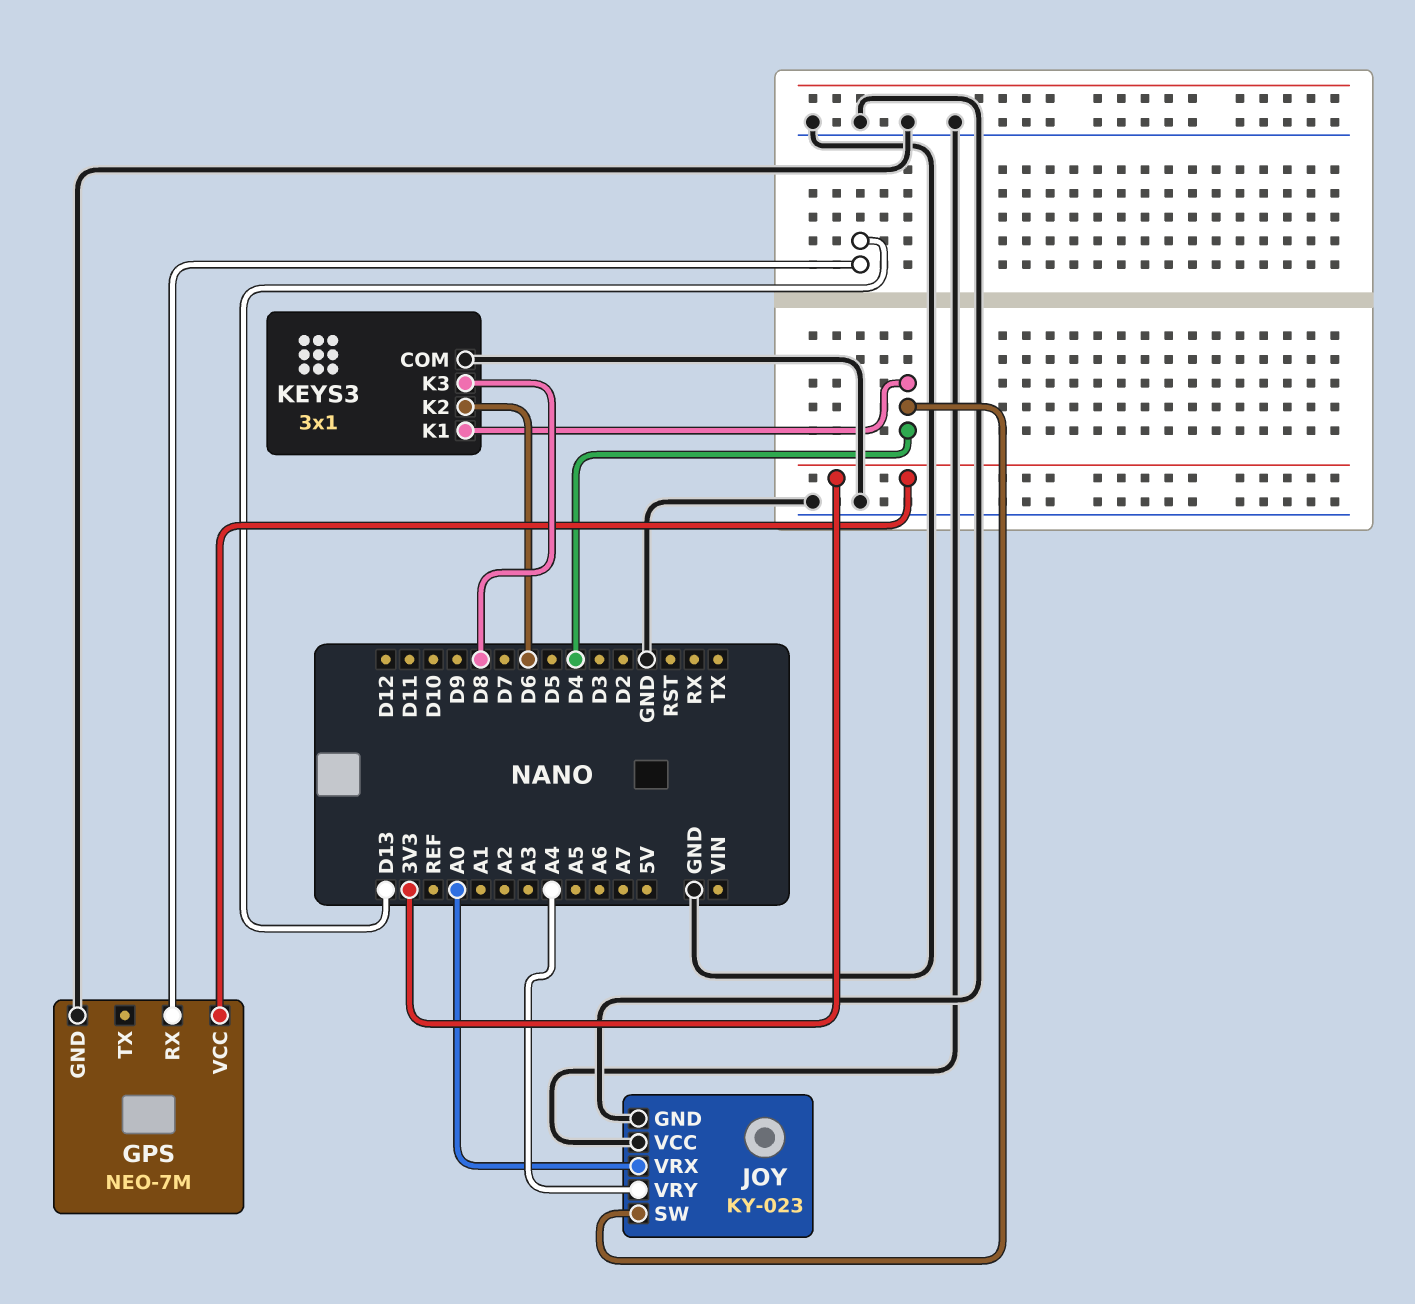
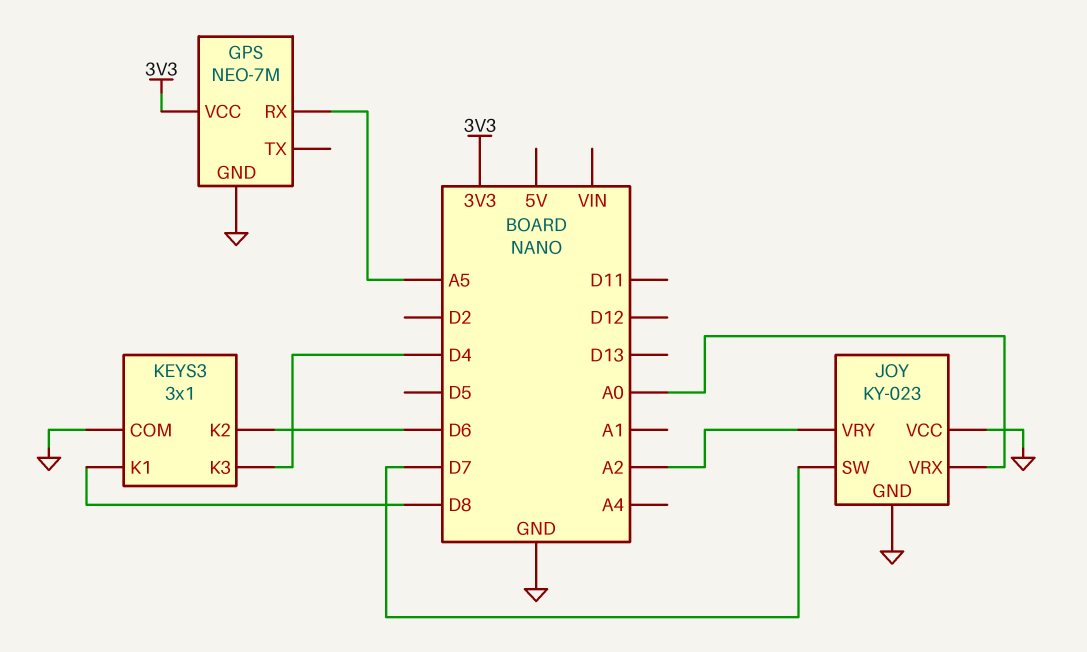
GPS pin RX: D13 -> A5
JOY pin SW: D4 -> D7
JOY pin VRY: A4 -> A2
KEYS3 pin K1: D4 -> D8
KEYS3 pin K3: D8 -> D4

